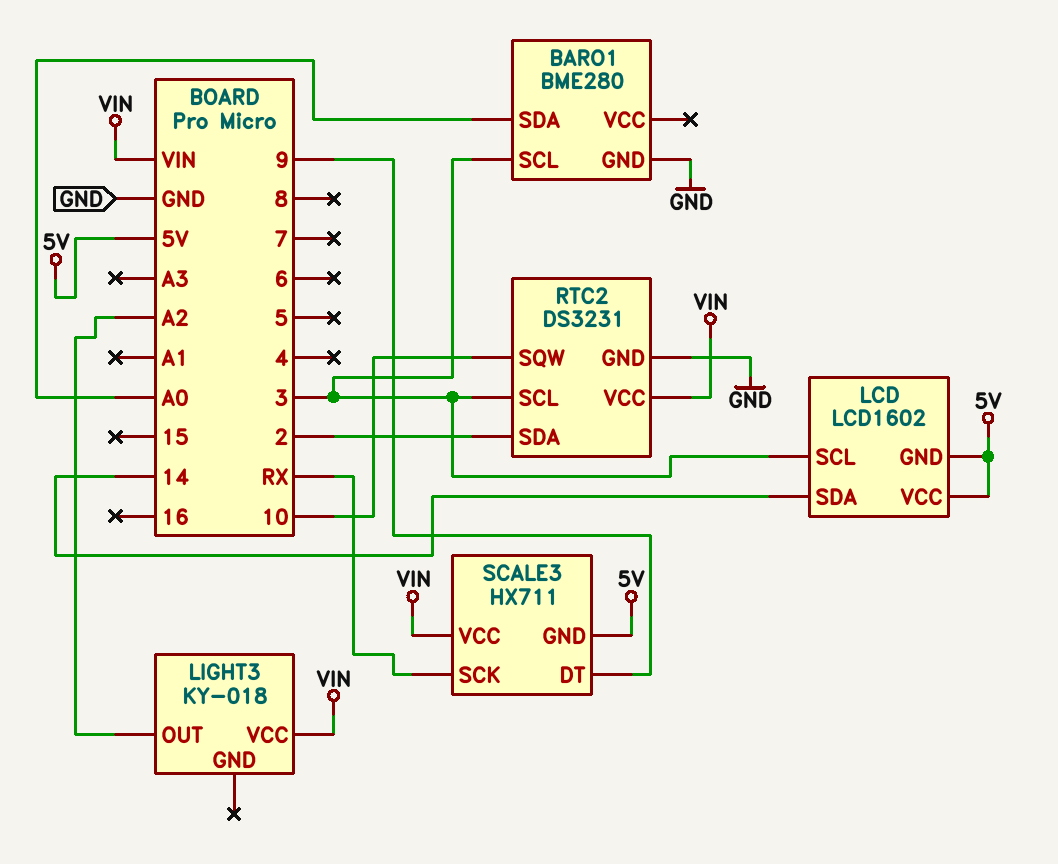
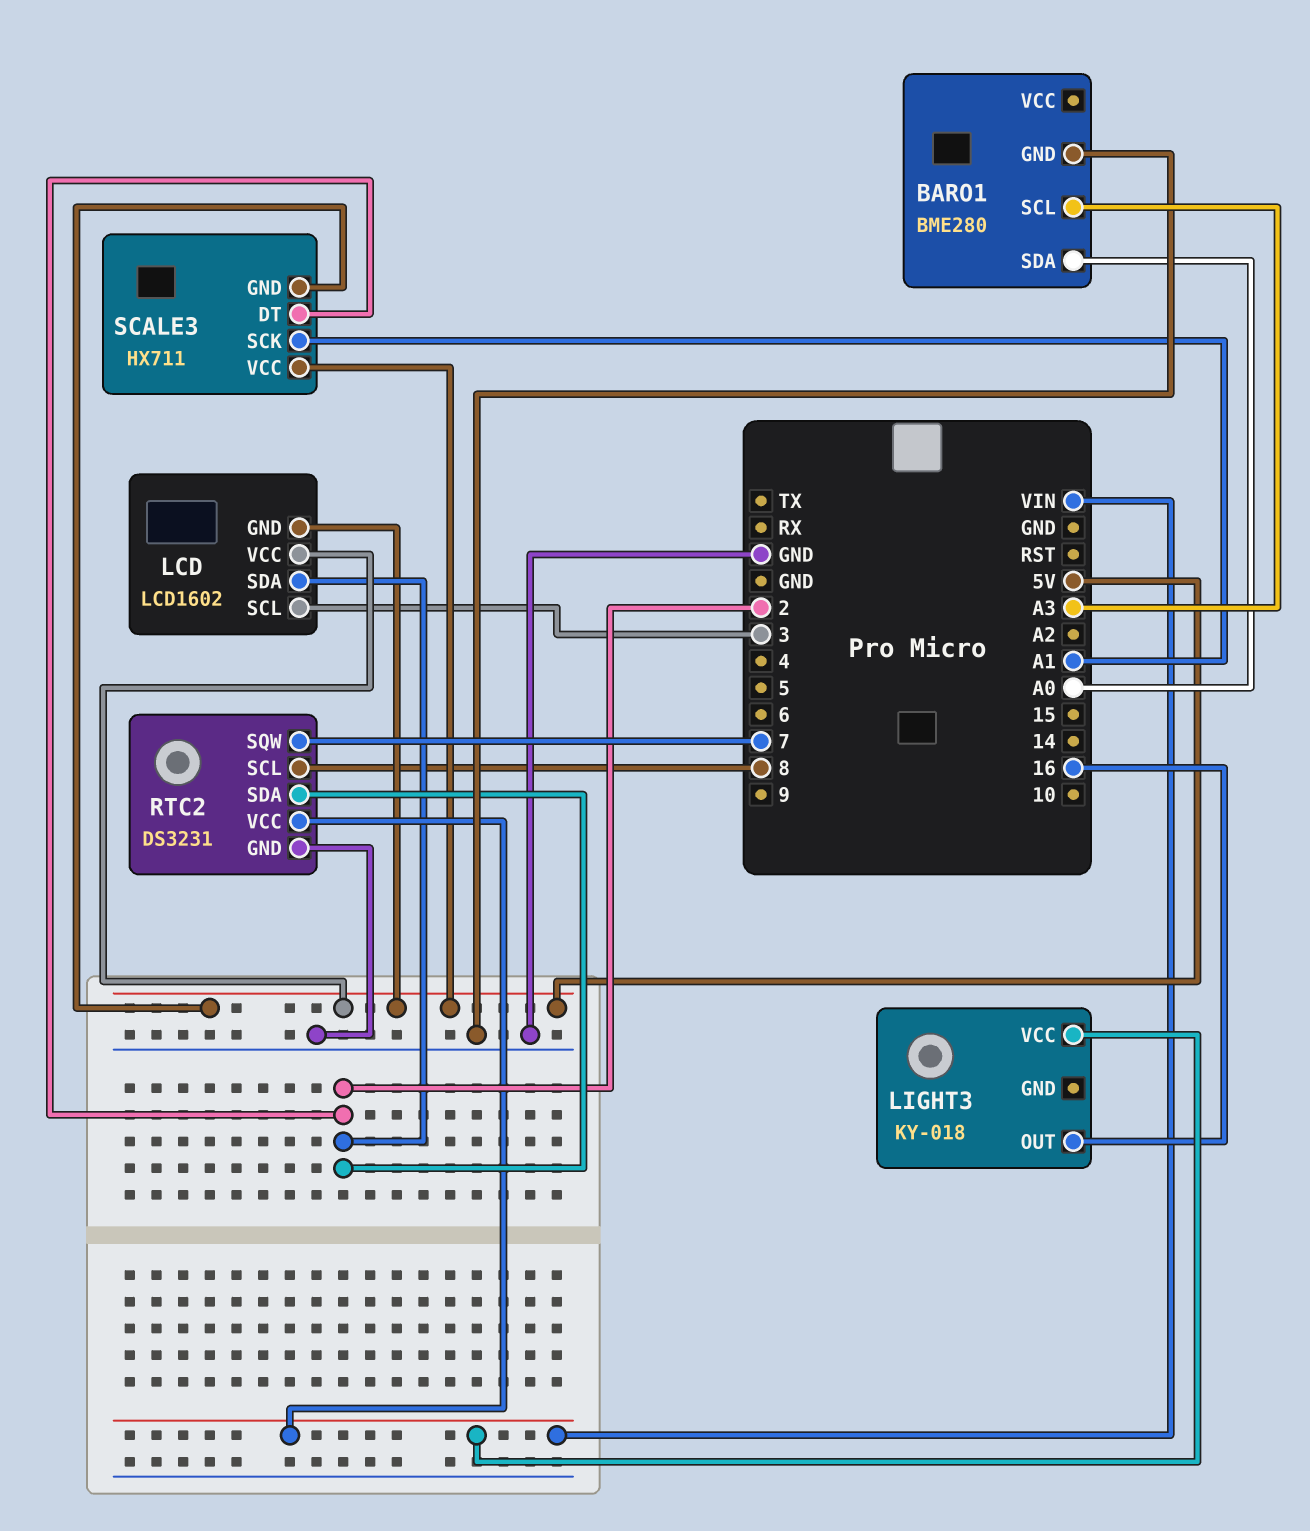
BARO1 pin SCL: 3 -> A3
LCD pin SDA: 14 -> 2
LIGHT3 pin OUT: A2 -> 16
RTC2 pin SCL: 3 -> 8
RTC2 pin SQW: 10 -> 7
SCALE3 pin DT: 9 -> 2
SCALE3 pin SCK: RX -> A1
SCALE3 pin VCC: VIN -> 5V

